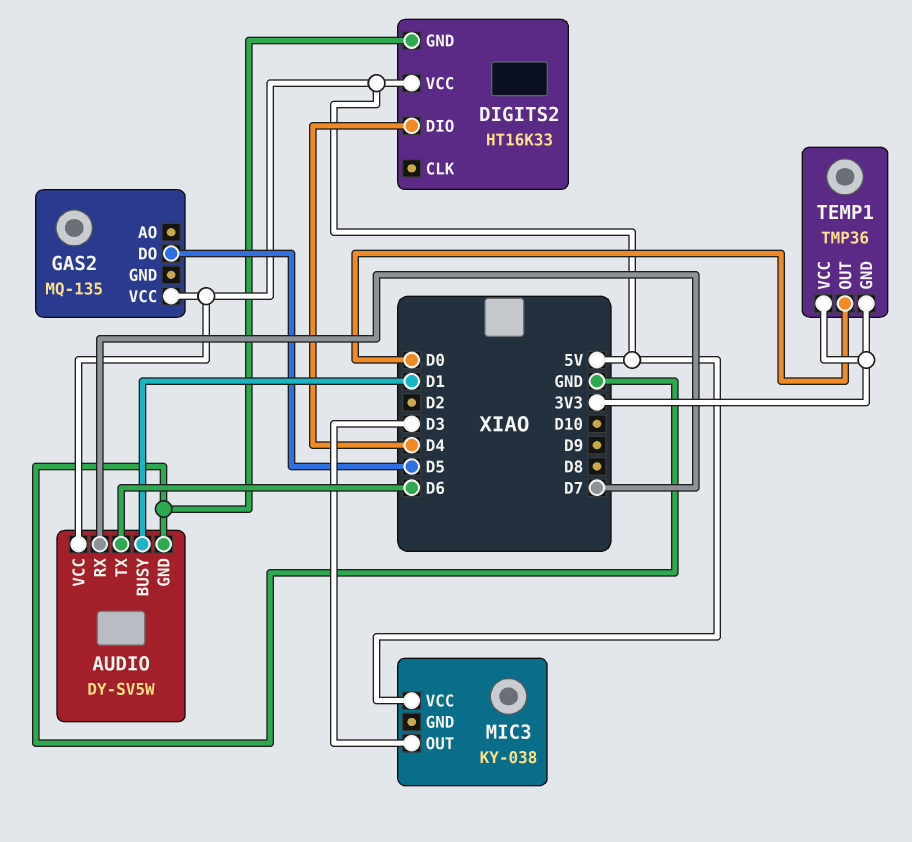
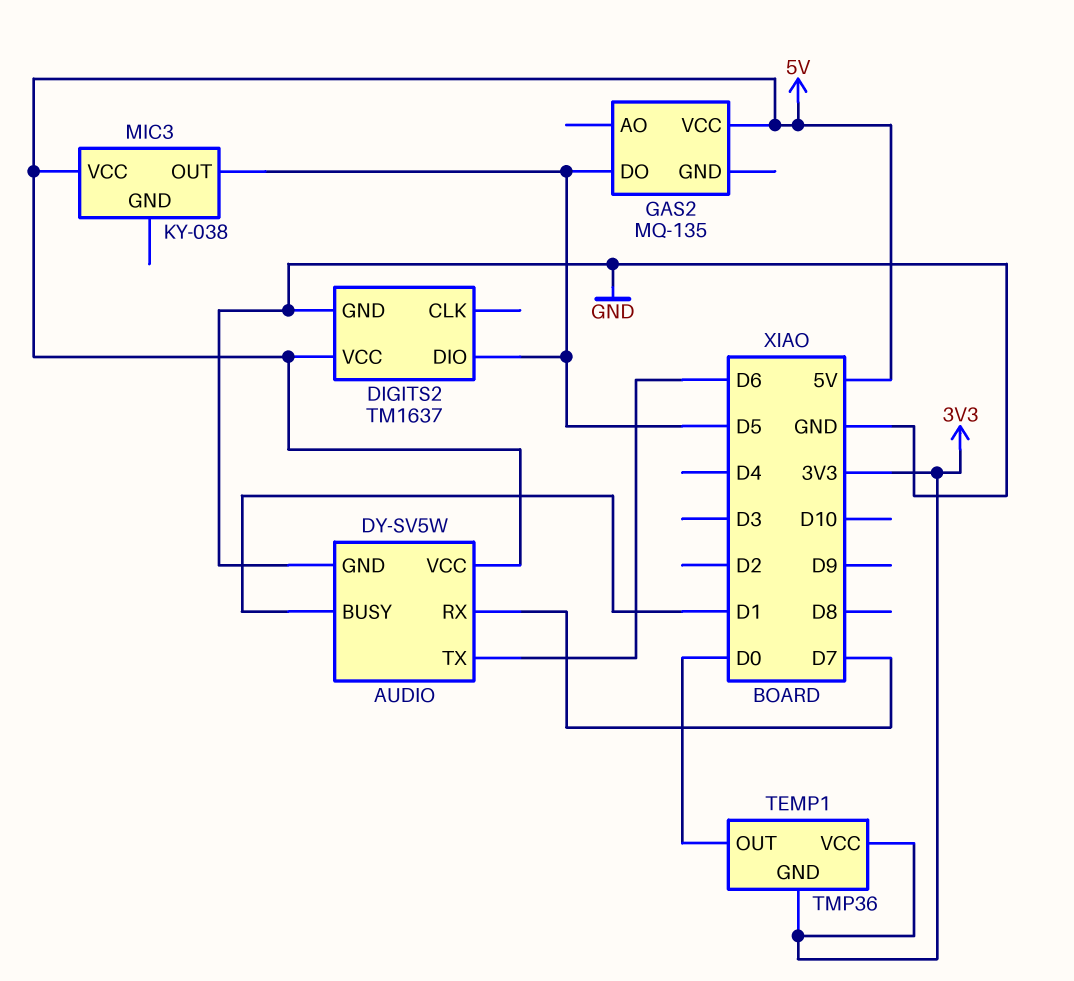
DIGITS2: HT16K33 -> TM1637
DIGITS2 pin DIO: D4 -> D5
MIC3 pin OUT: D3 -> D5

